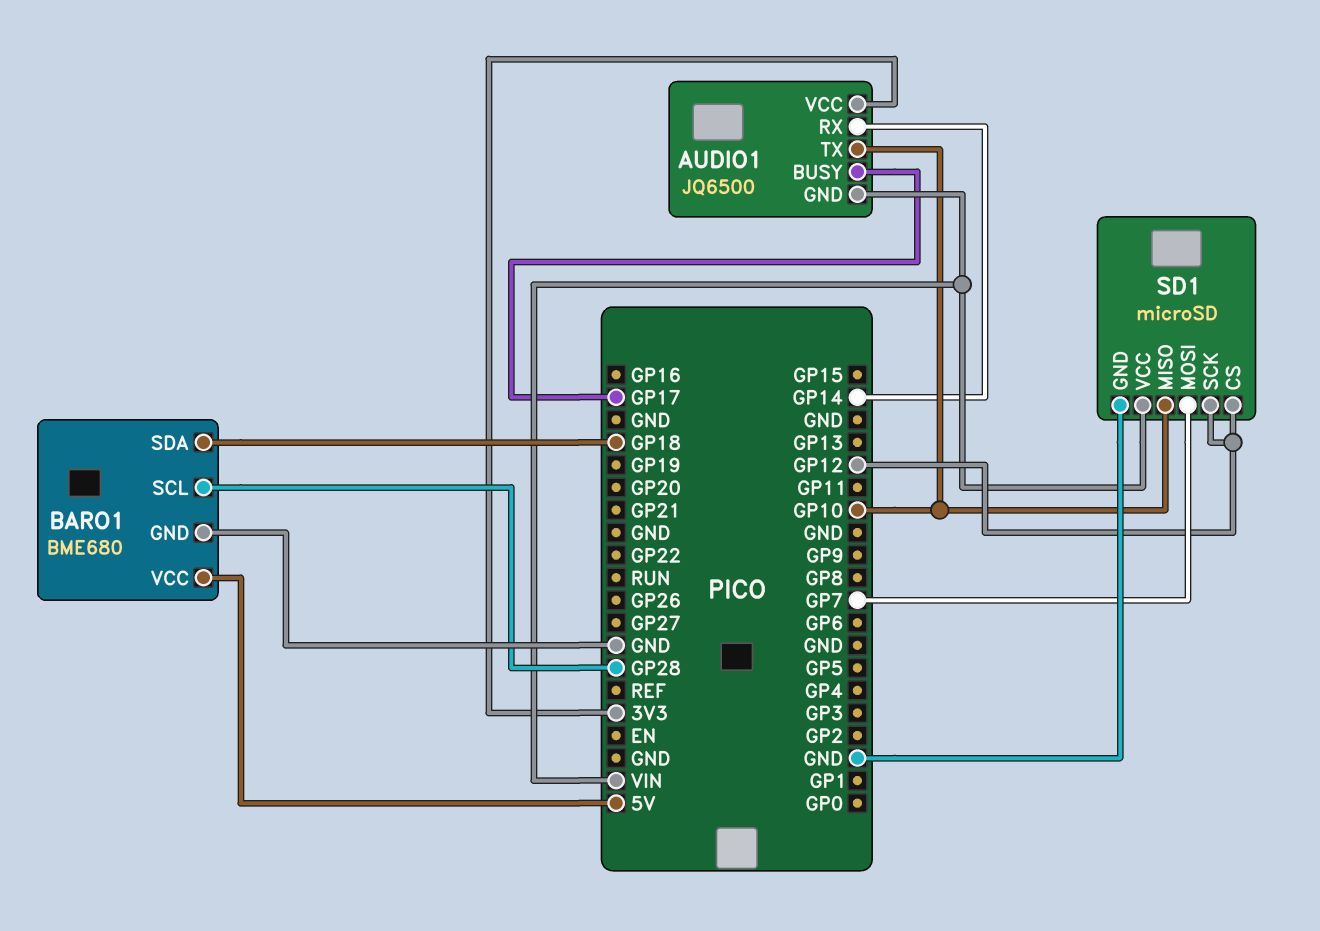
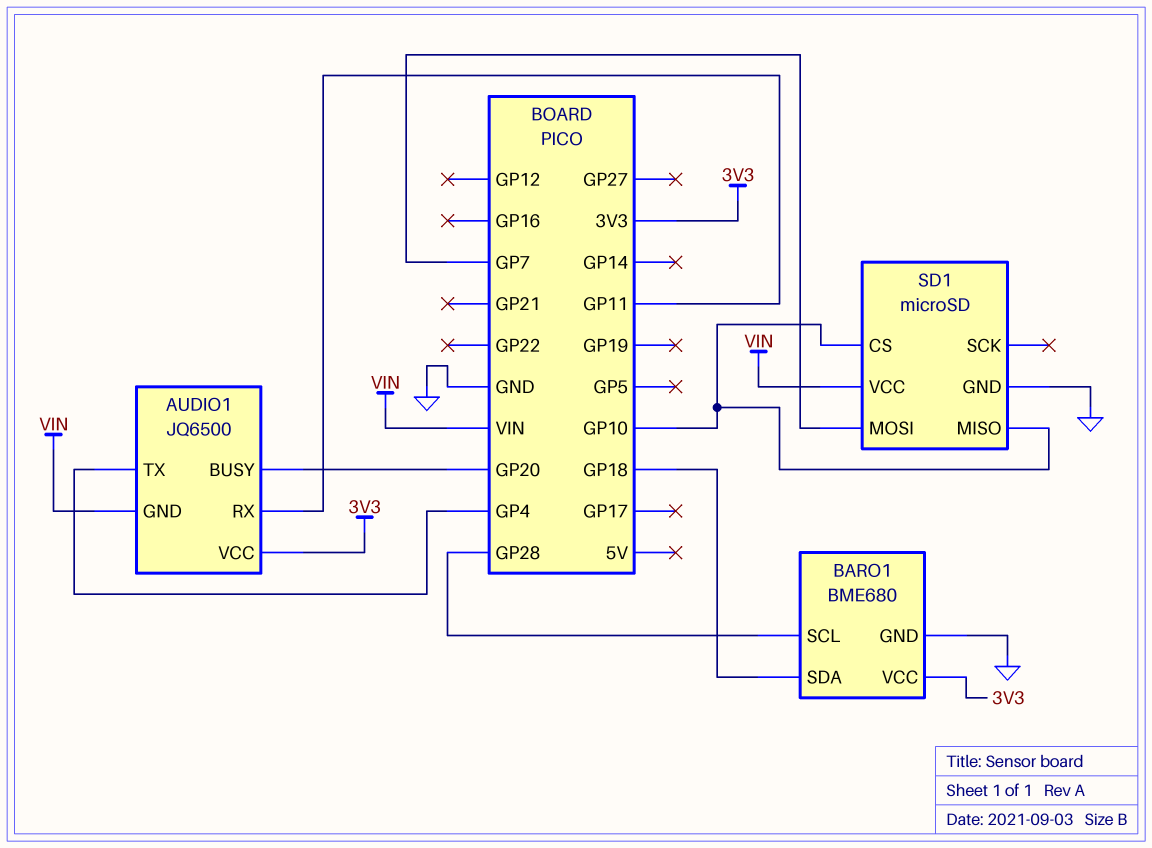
AUDIO1 pin BUSY: GP17 -> GP20
AUDIO1 pin RX: GP14 -> GP11
AUDIO1 pin TX: GP10 -> GP4
BARO1 pin VCC: 5V -> 3V3
SD1 pin CS: GP12 -> GP10
SD1 pin SCK: GP12 -> none

